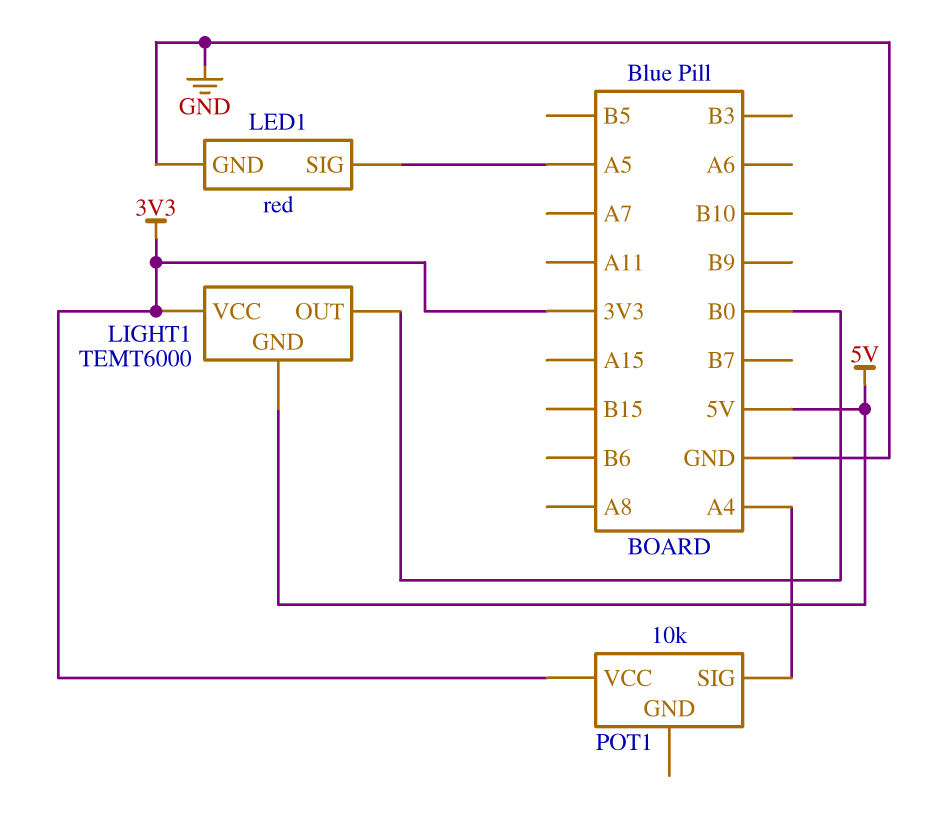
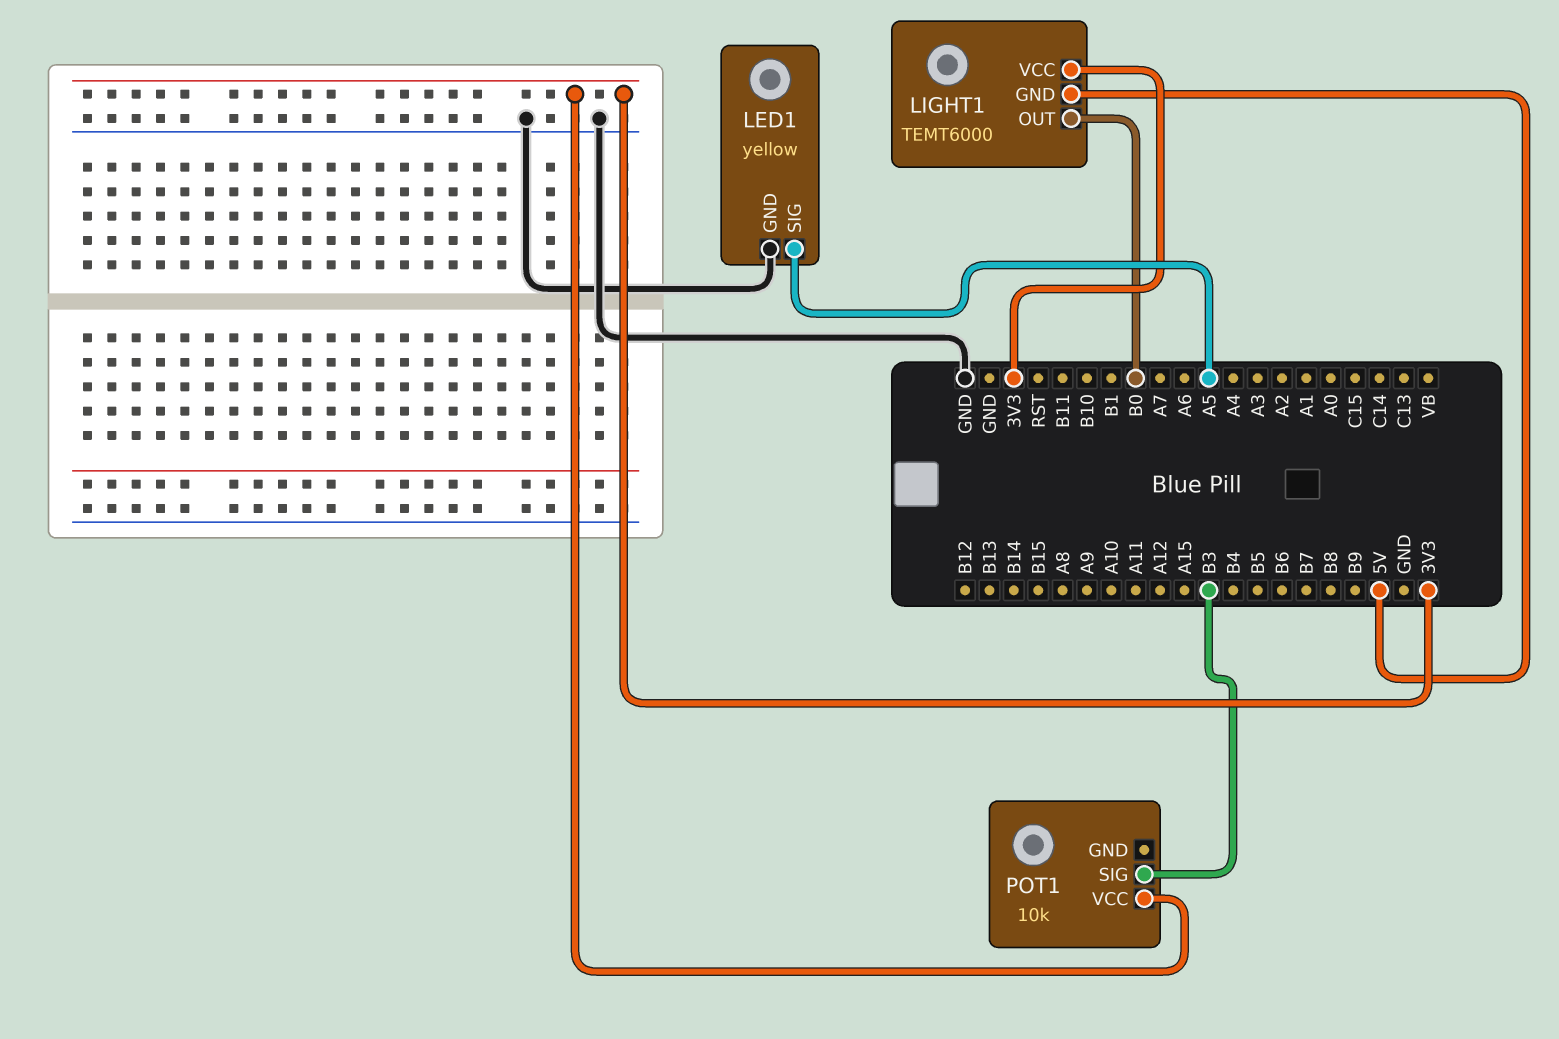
LED1: red -> yellow
POT1 pin SIG: A4 -> B3

